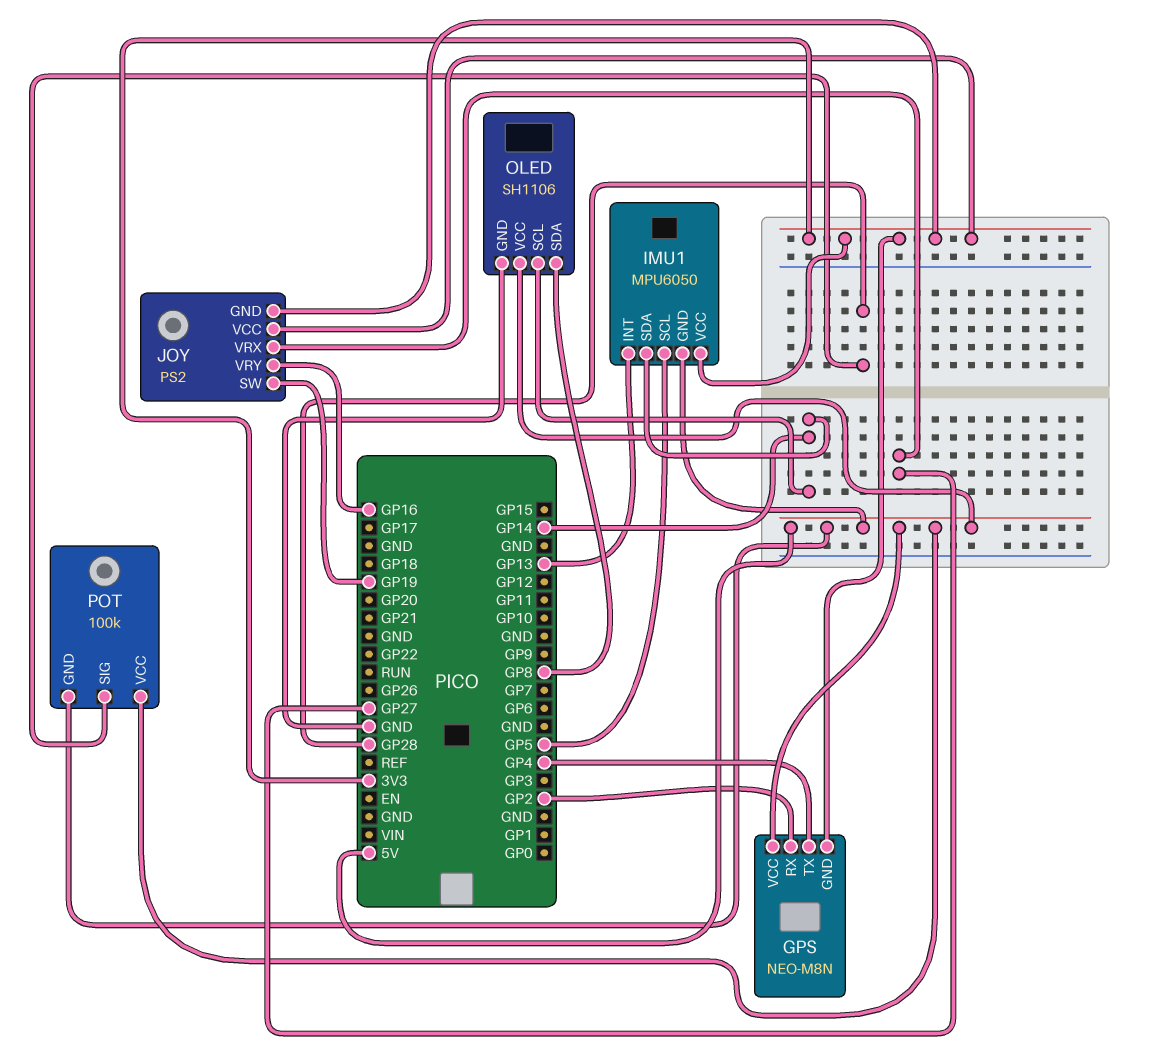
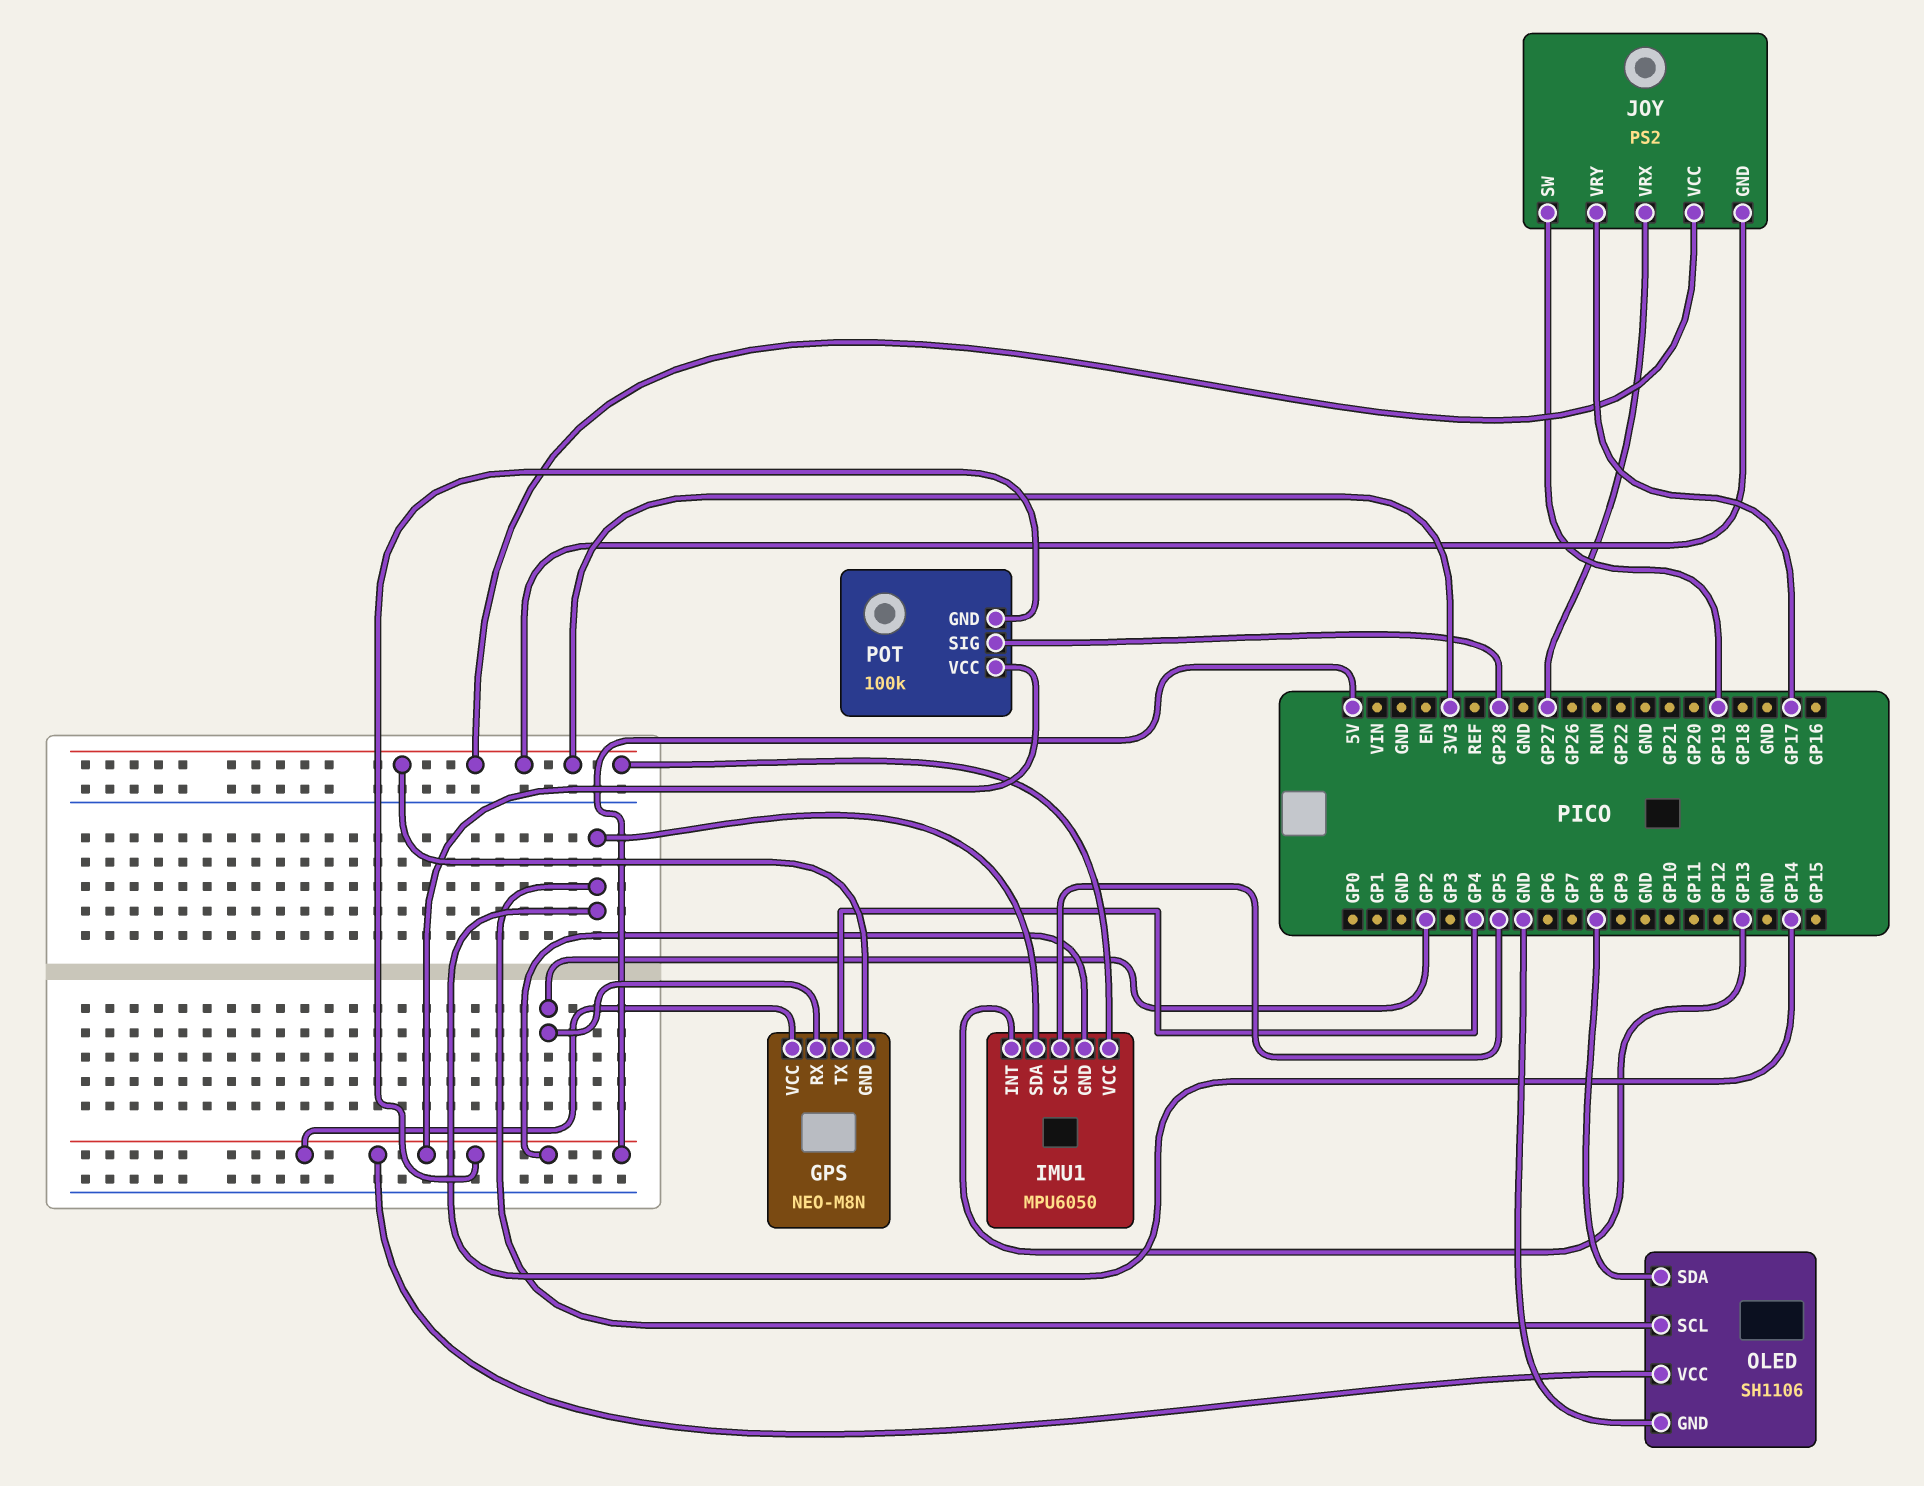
JOY pin VRY: GP16 -> GP17

